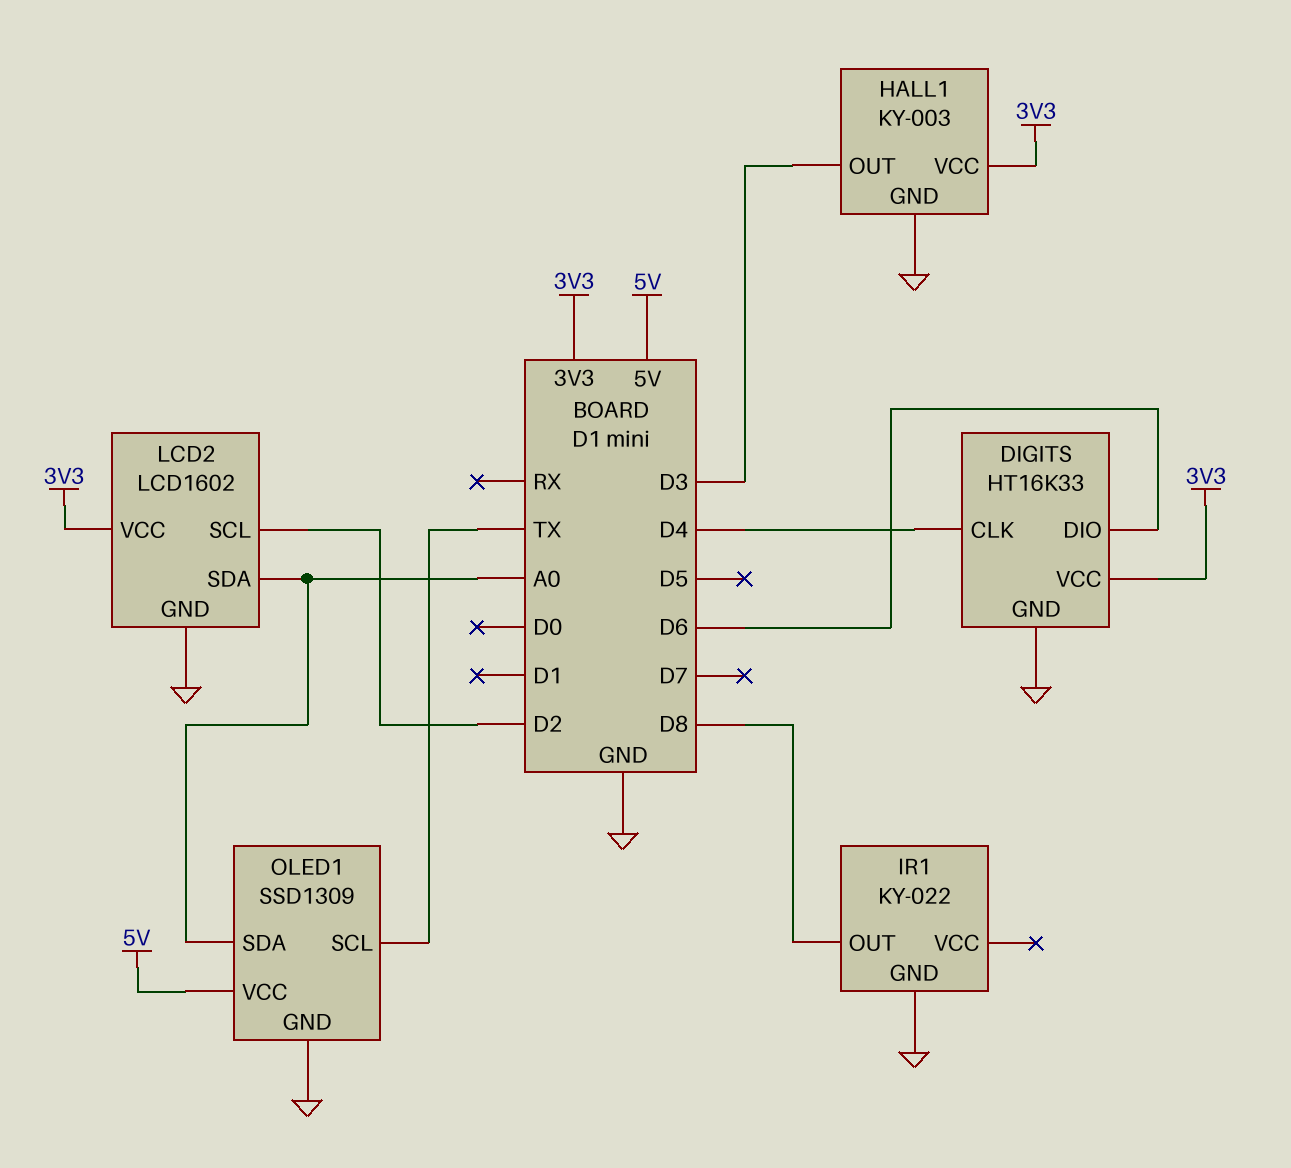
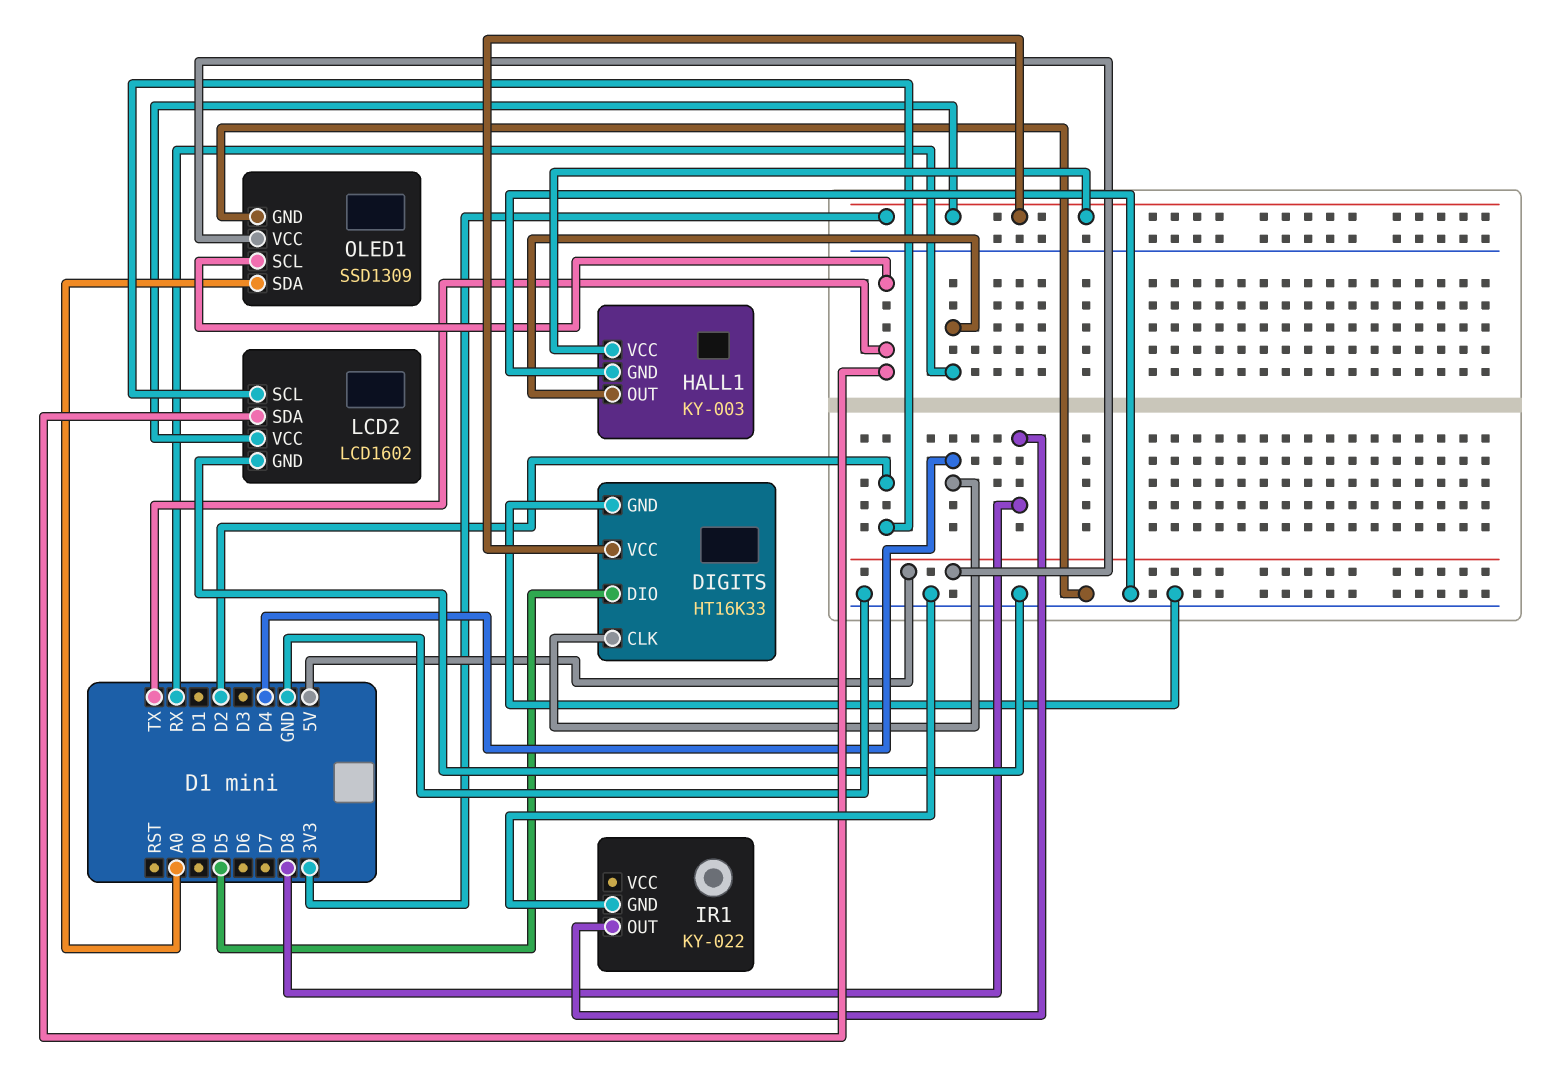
DIGITS pin DIO: D6 -> D5
HALL1 pin OUT: D3 -> RX
LCD2 pin SDA: A0 -> TX

